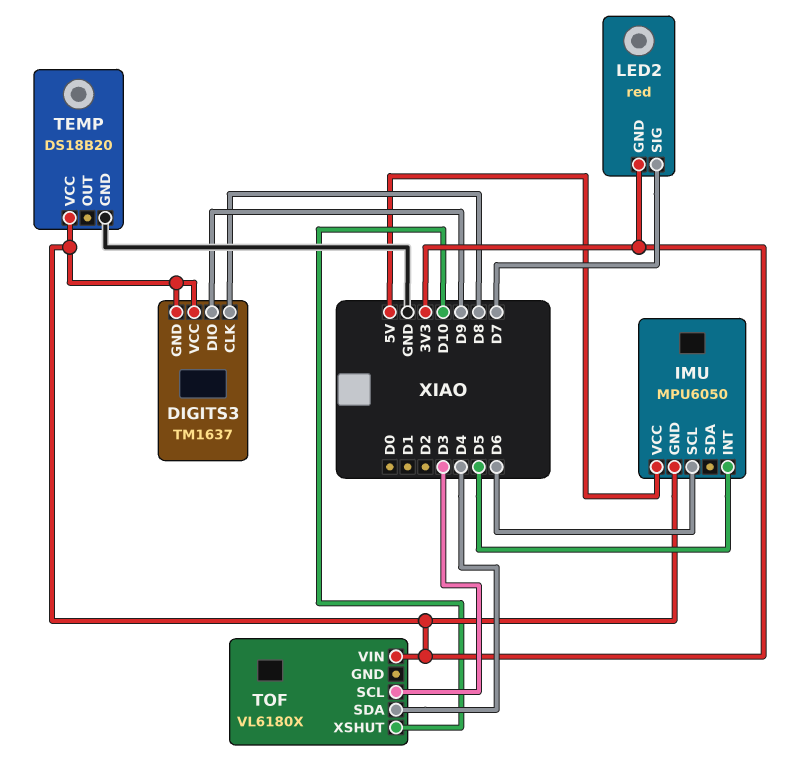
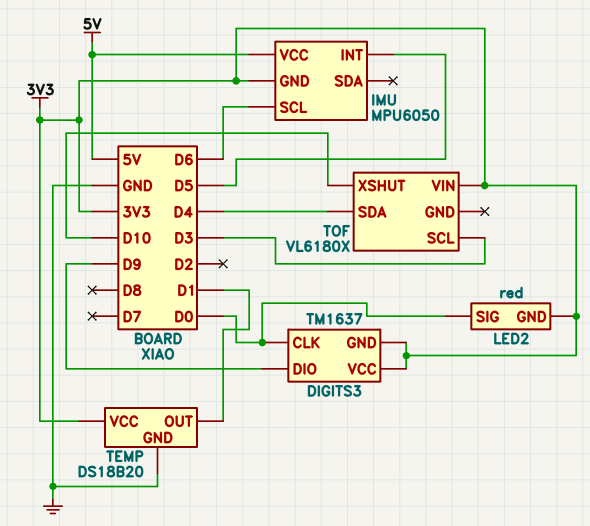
DIGITS3 pin CLK: D8 -> D0
LED2 pin SIG: D7 -> D0
TEMP pin OUT: none -> D1

